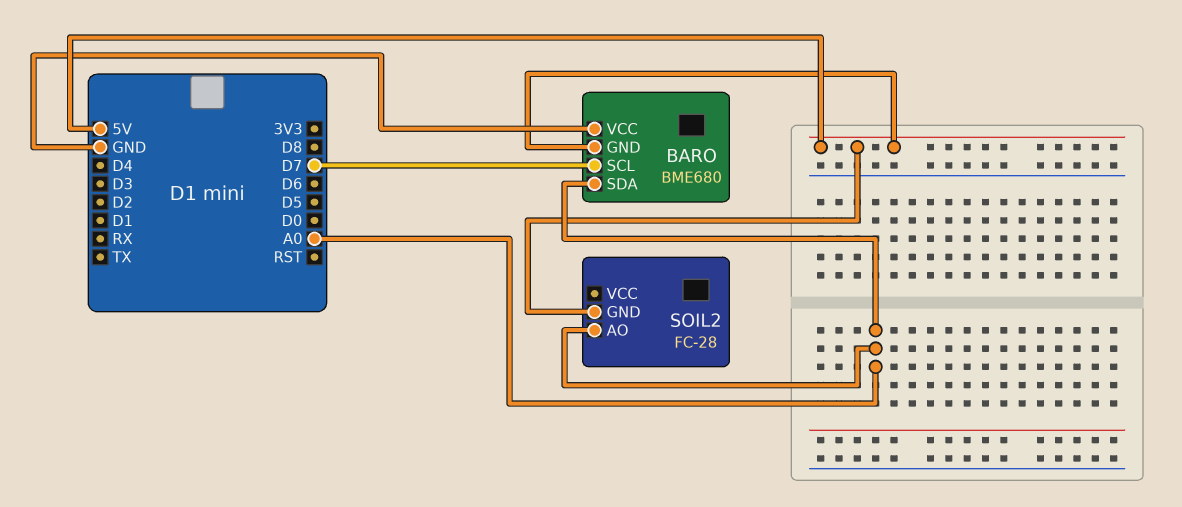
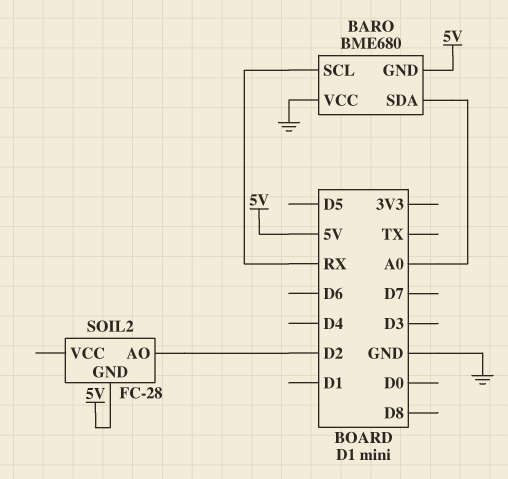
BARO pin SCL: D7 -> RX
SOIL2 pin AO: A0 -> D2

